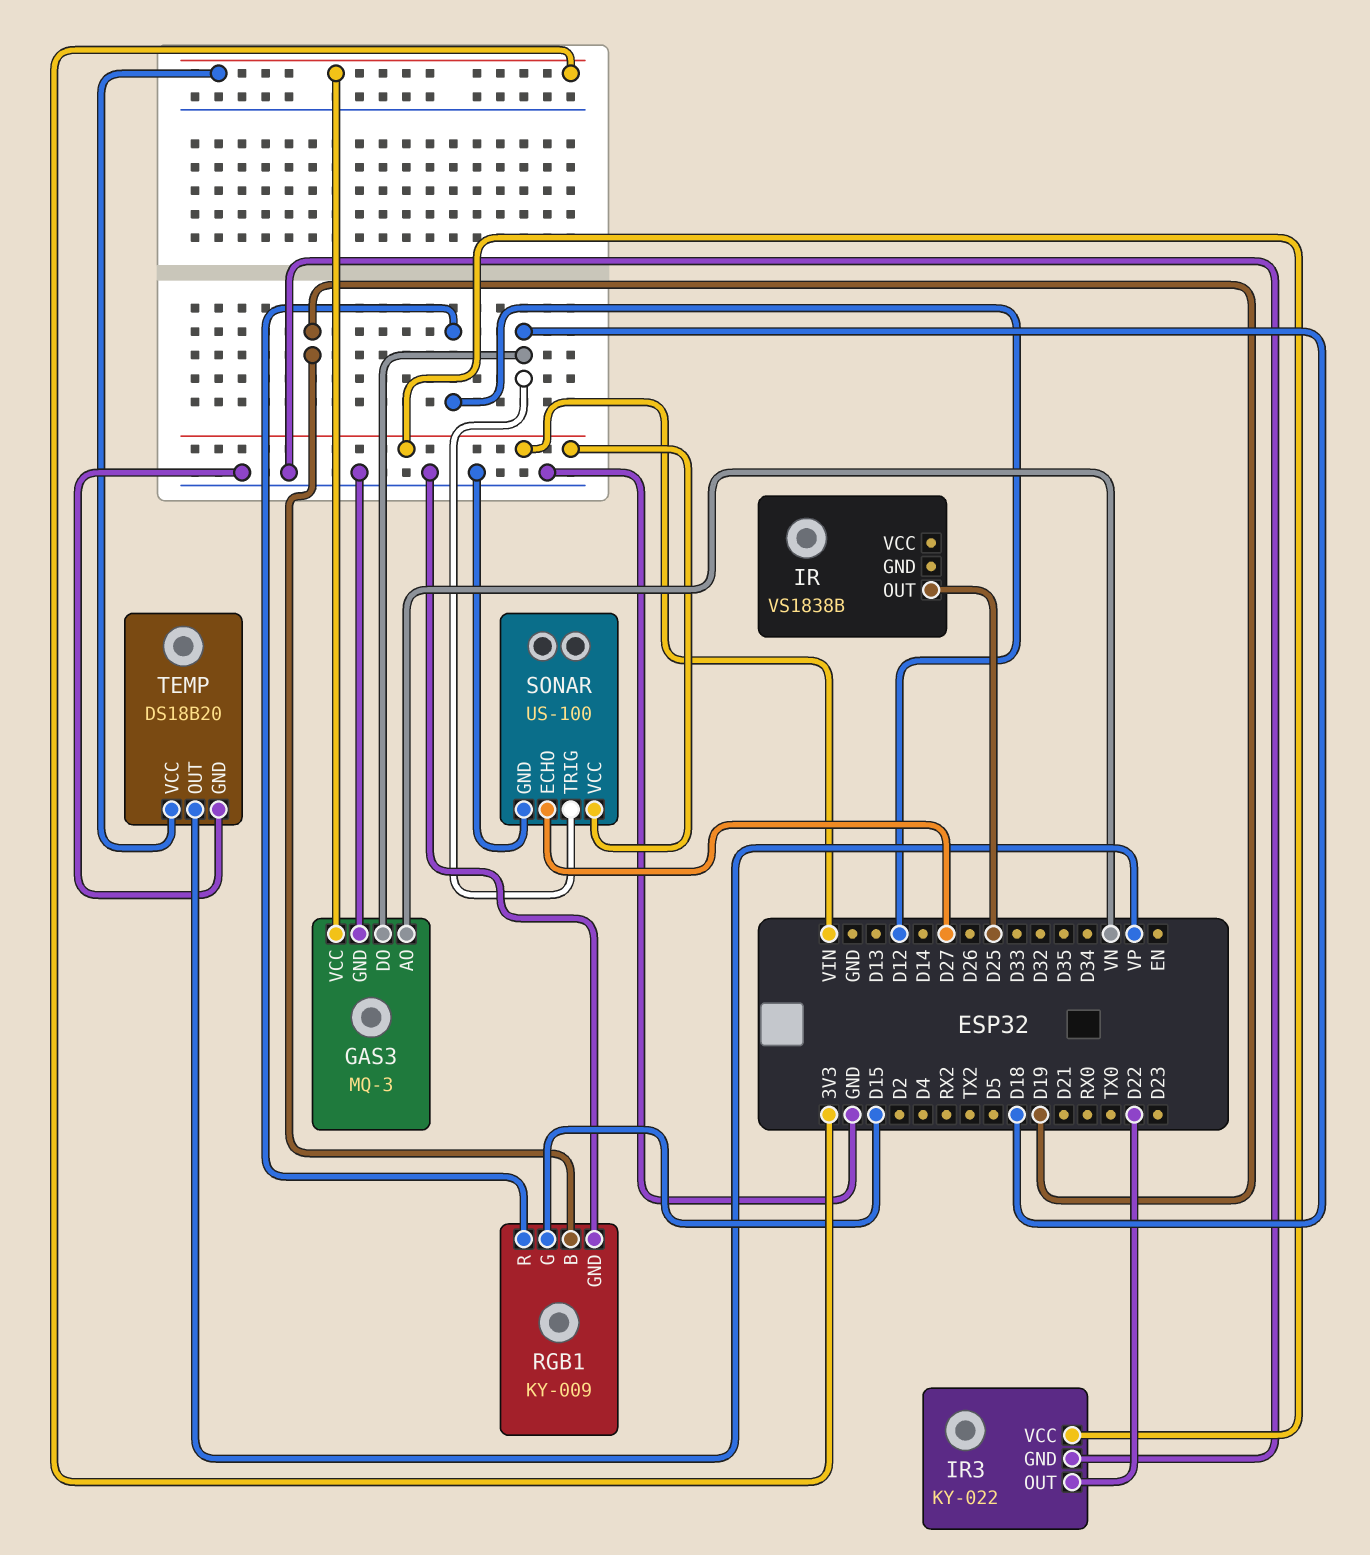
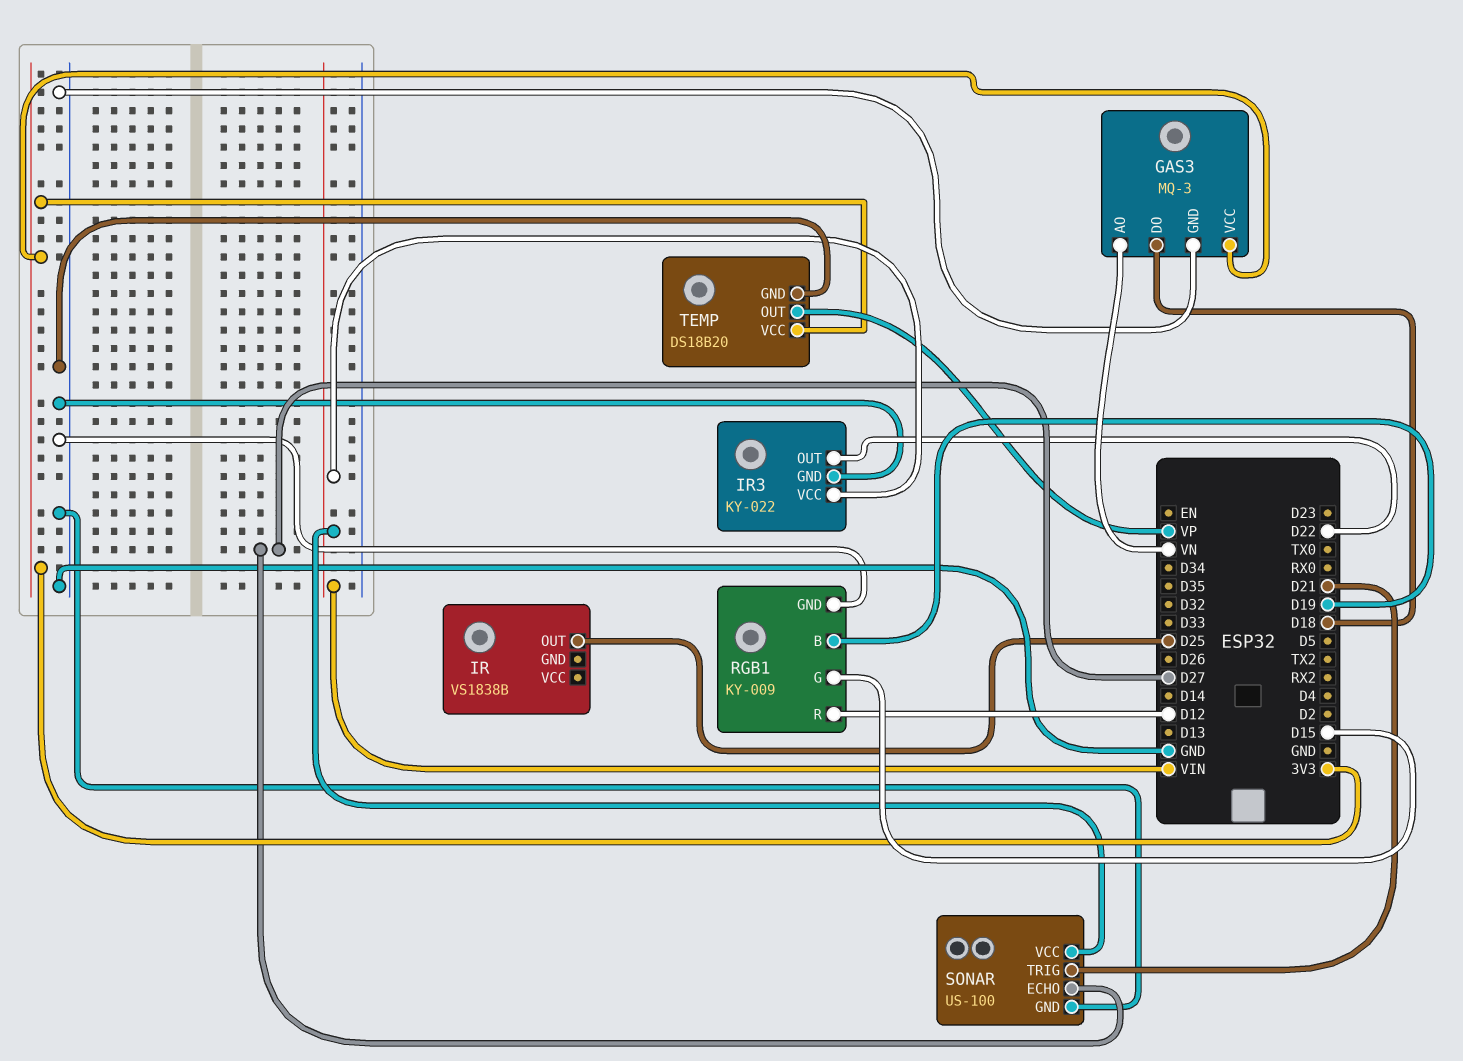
SONAR pin TRIG: D18 -> D21

